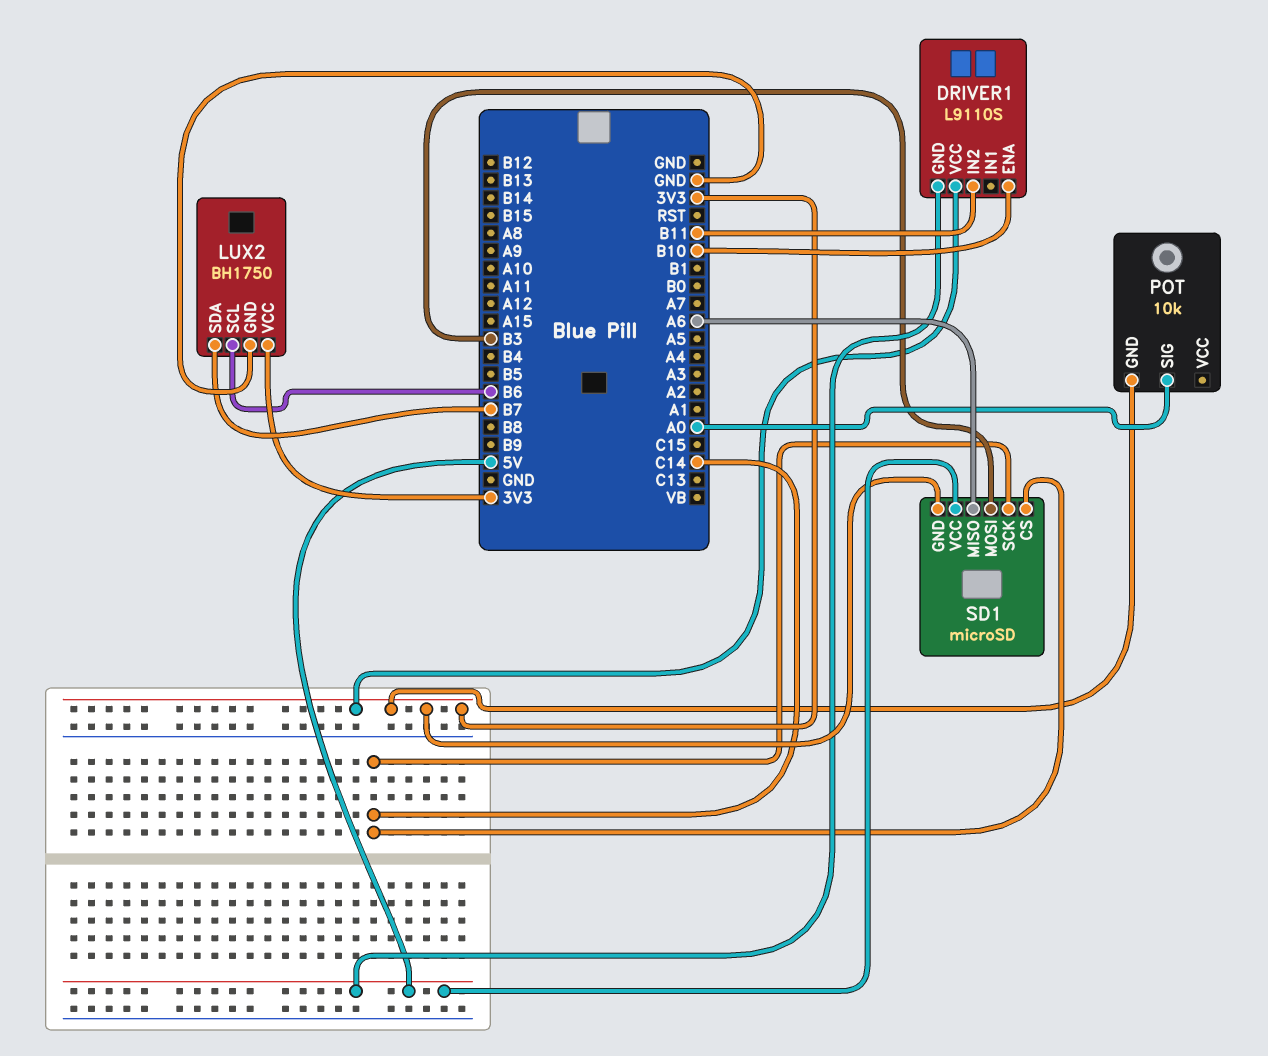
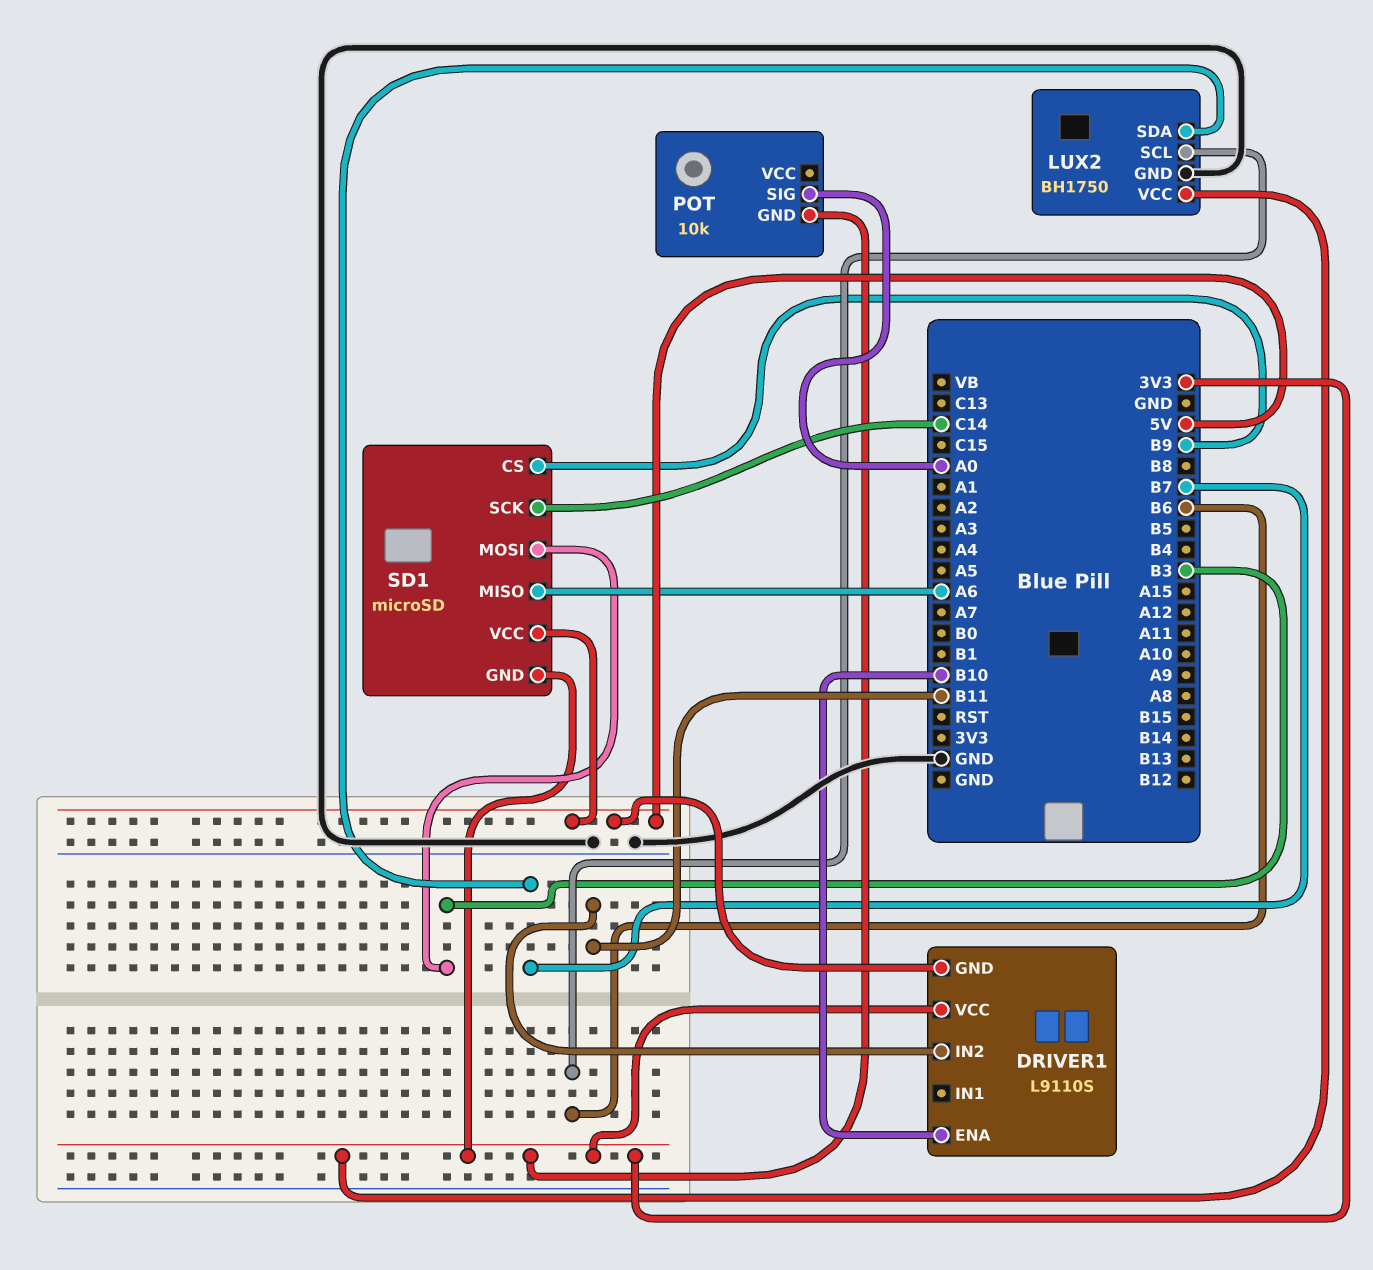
SD1 pin CS: C14 -> B9

